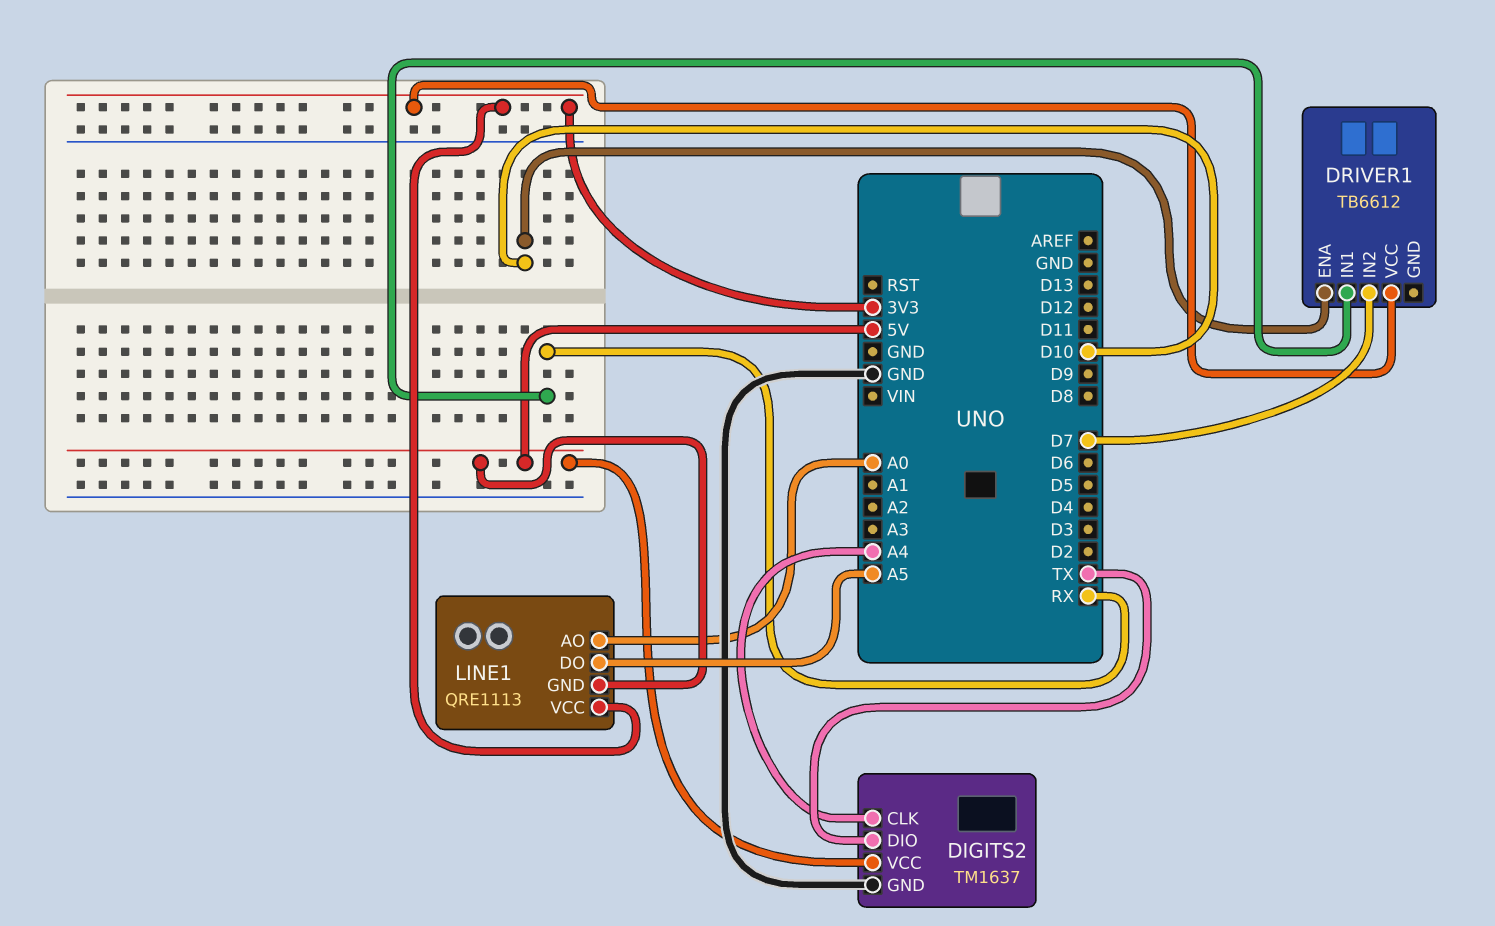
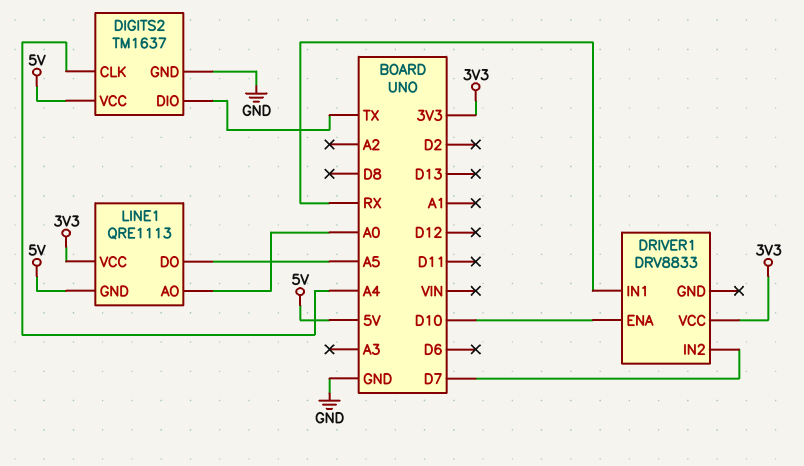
DRIVER1: TB6612 -> DRV8833

